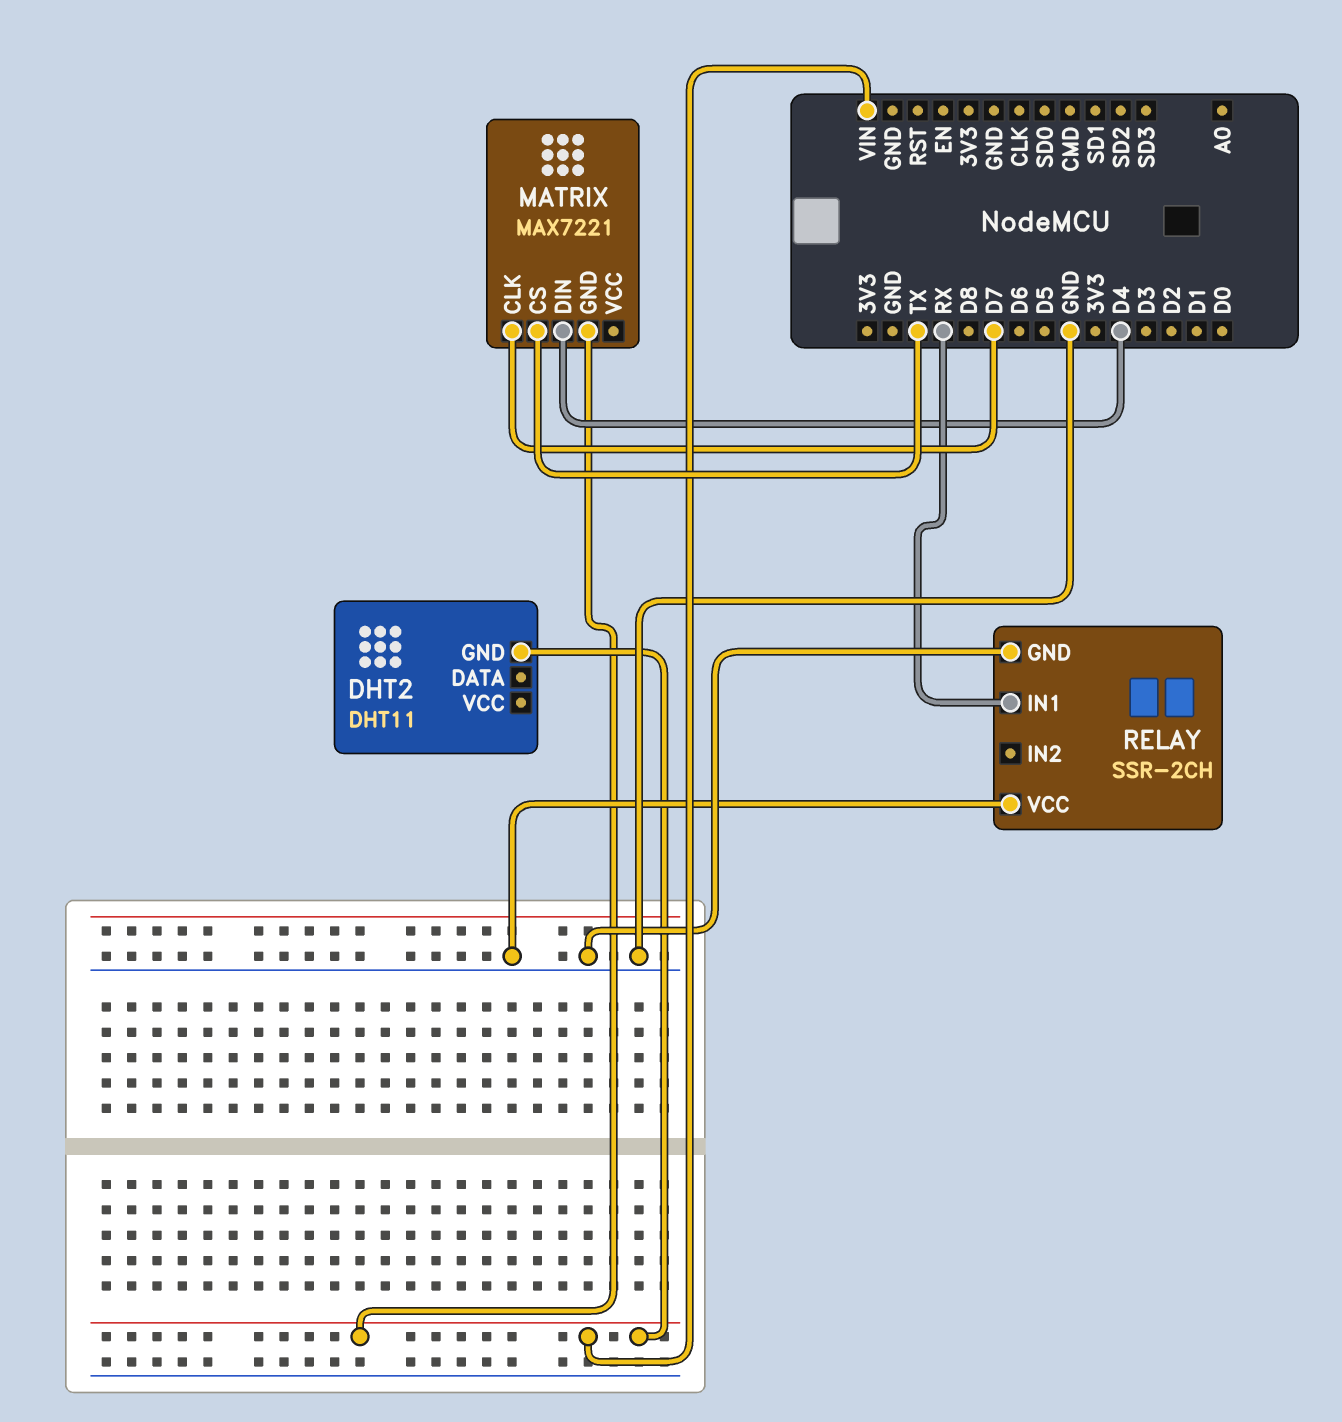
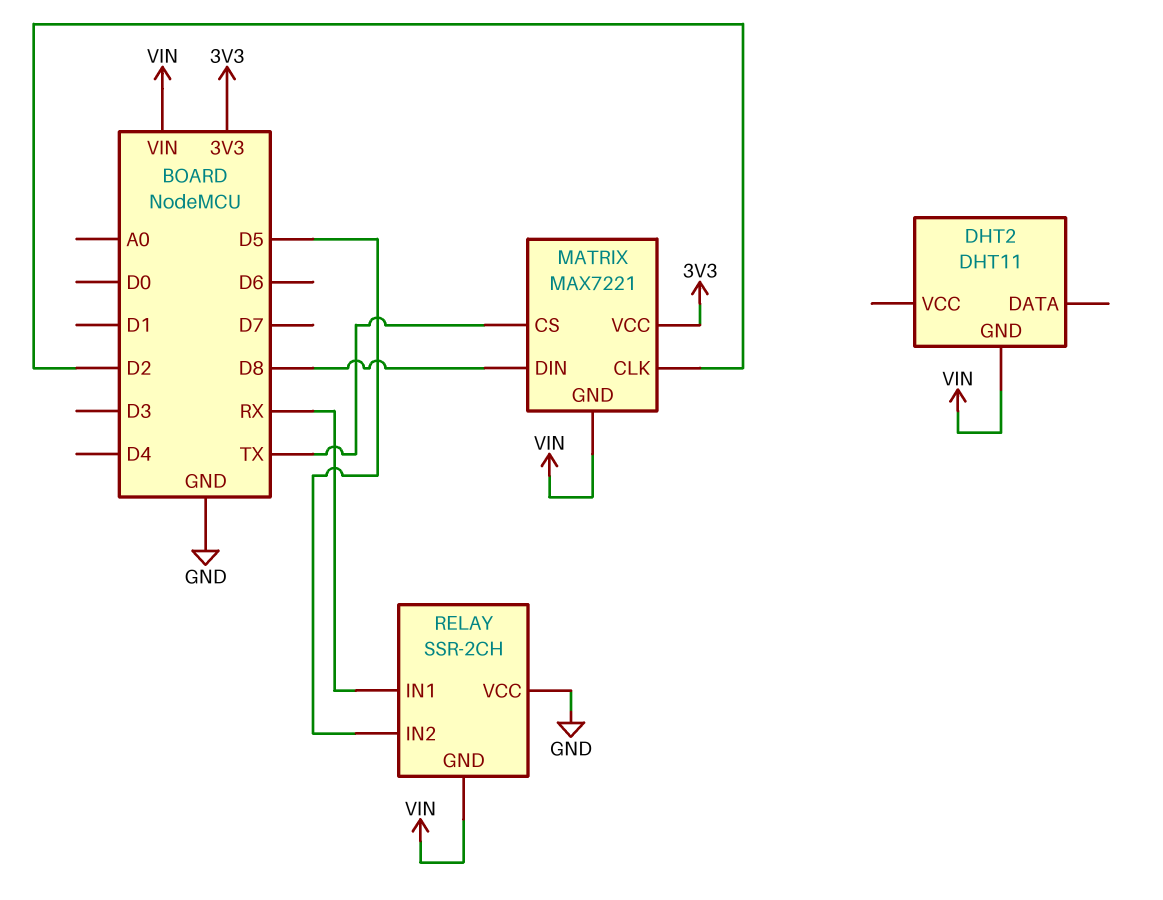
MATRIX pin CLK: D7 -> D2
MATRIX pin DIN: D4 -> D8
MATRIX pin VCC: none -> 3V3
RELAY pin GND: GND -> VIN
RELAY pin IN2: none -> D5

